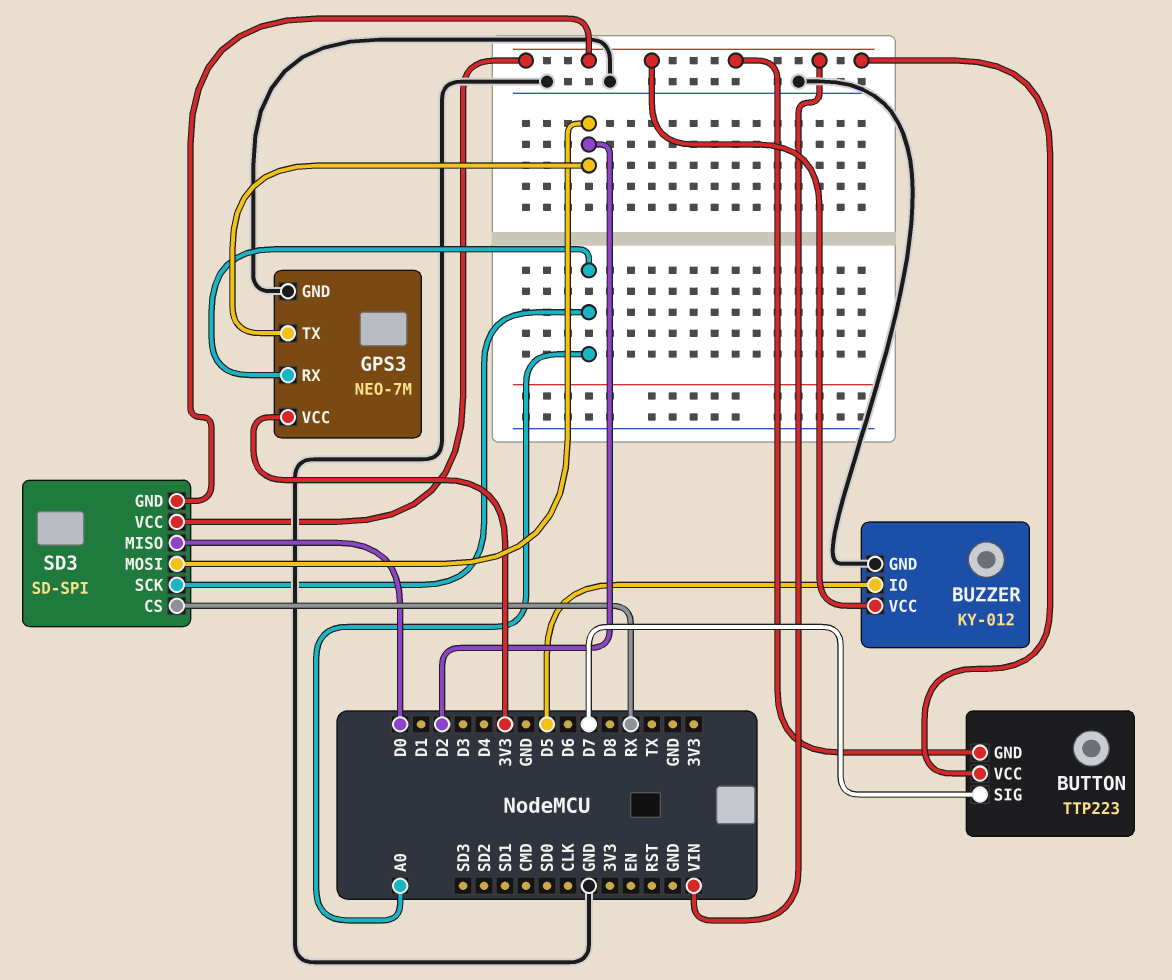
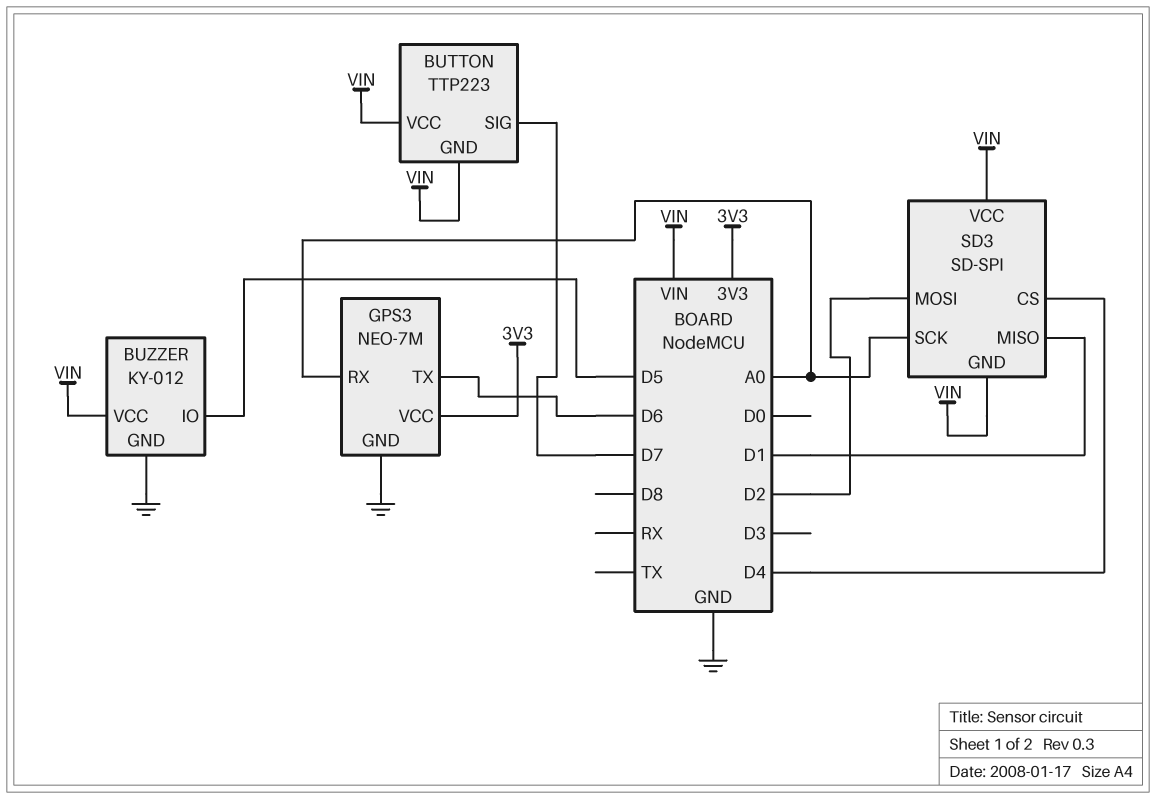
GPS3 pin TX: D2 -> D6
SD3 pin CS: RX -> D4
SD3 pin MISO: D0 -> D1

